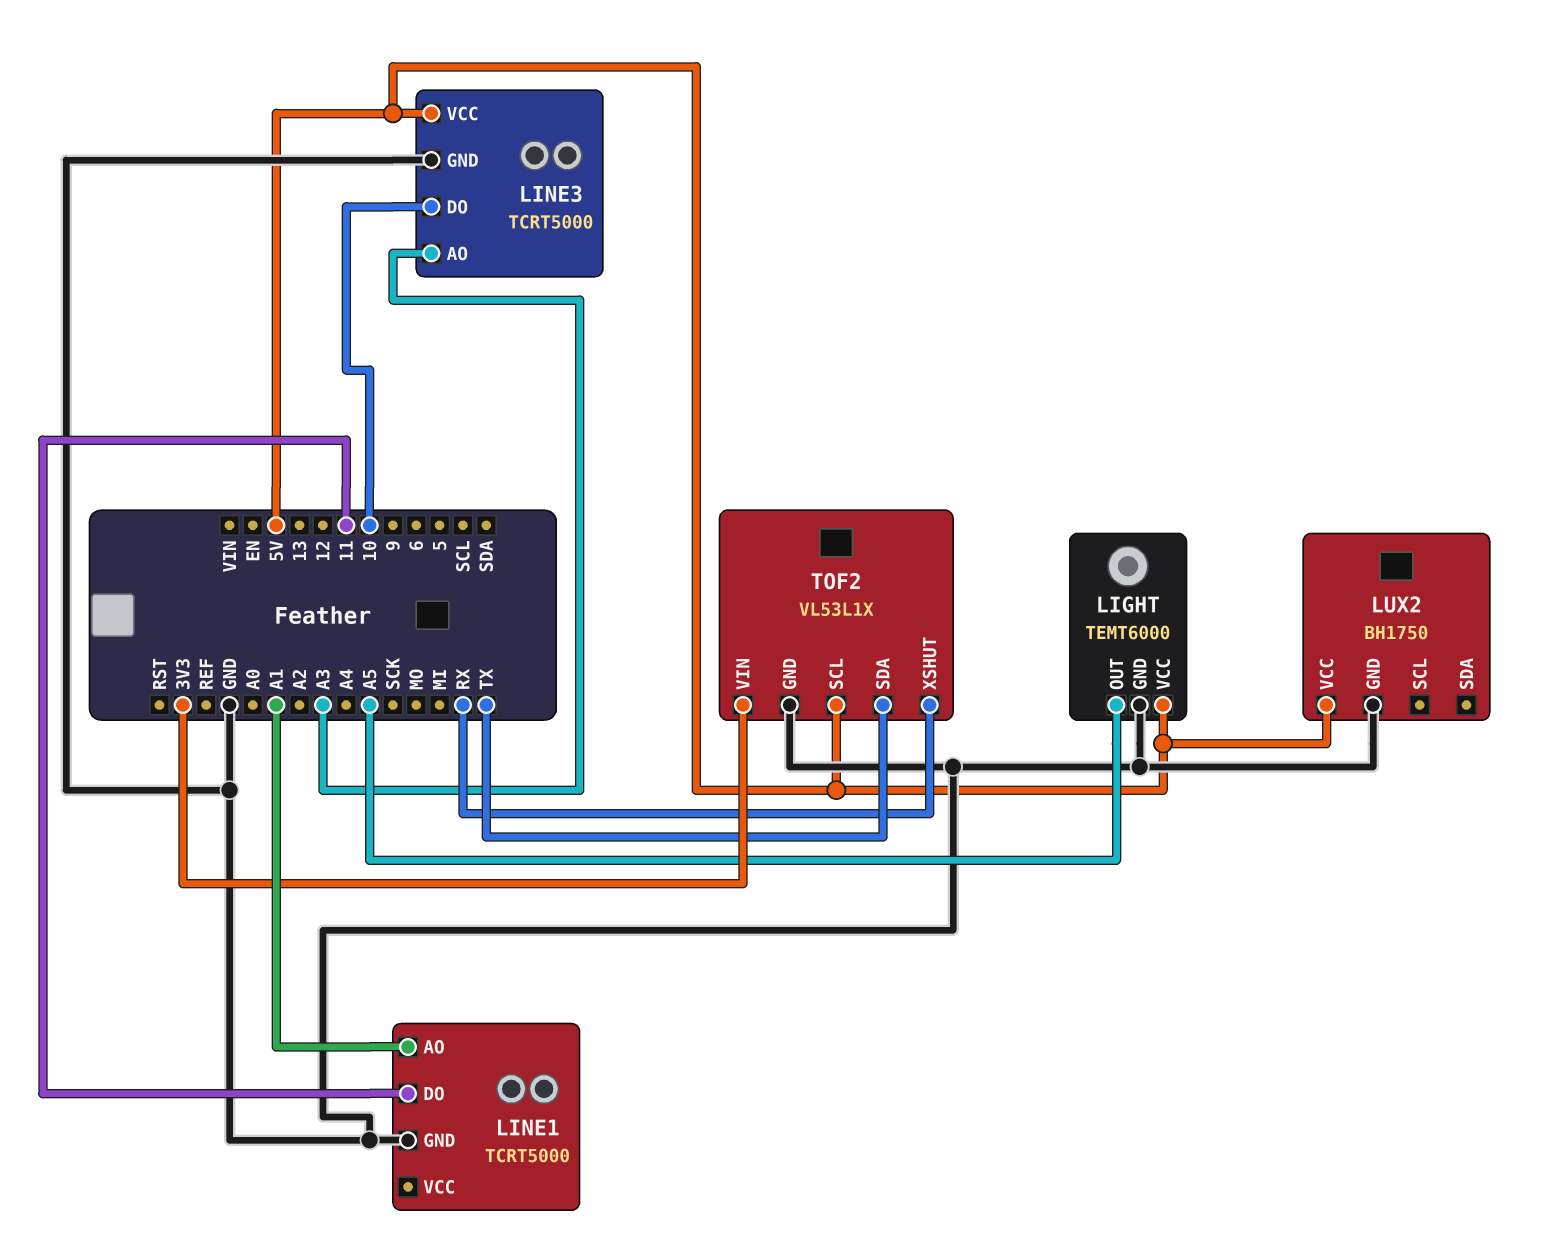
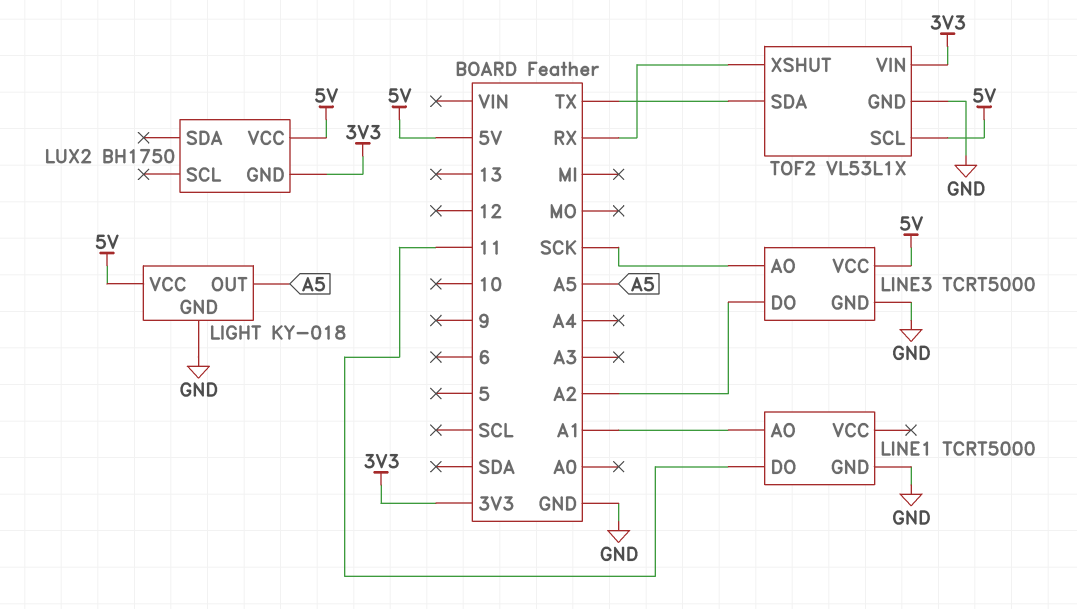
LIGHT: TEMT6000 -> KY-018
LINE3 pin AO: A3 -> SCK
LINE3 pin DO: 10 -> A2
LUX2 pin GND: GND -> 3V3

